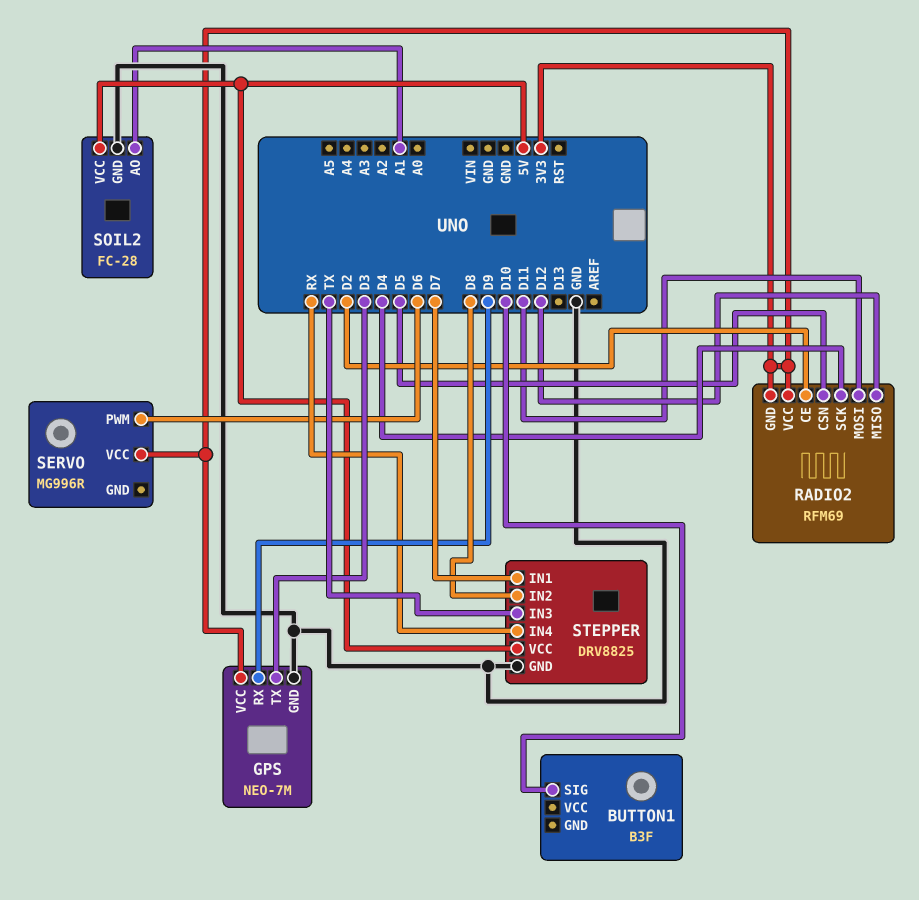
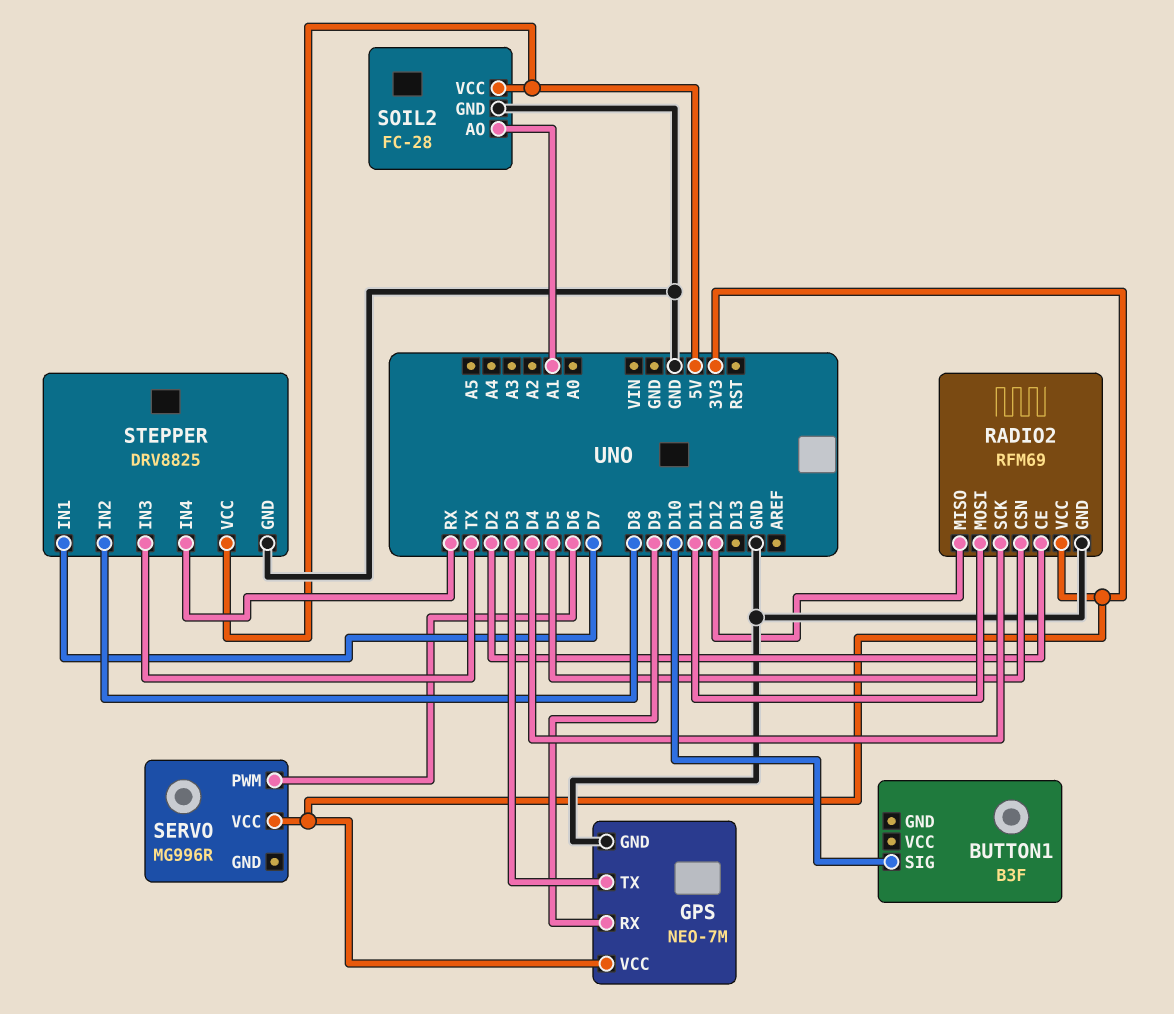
RADIO2 pin GND: 3V3 -> GND

